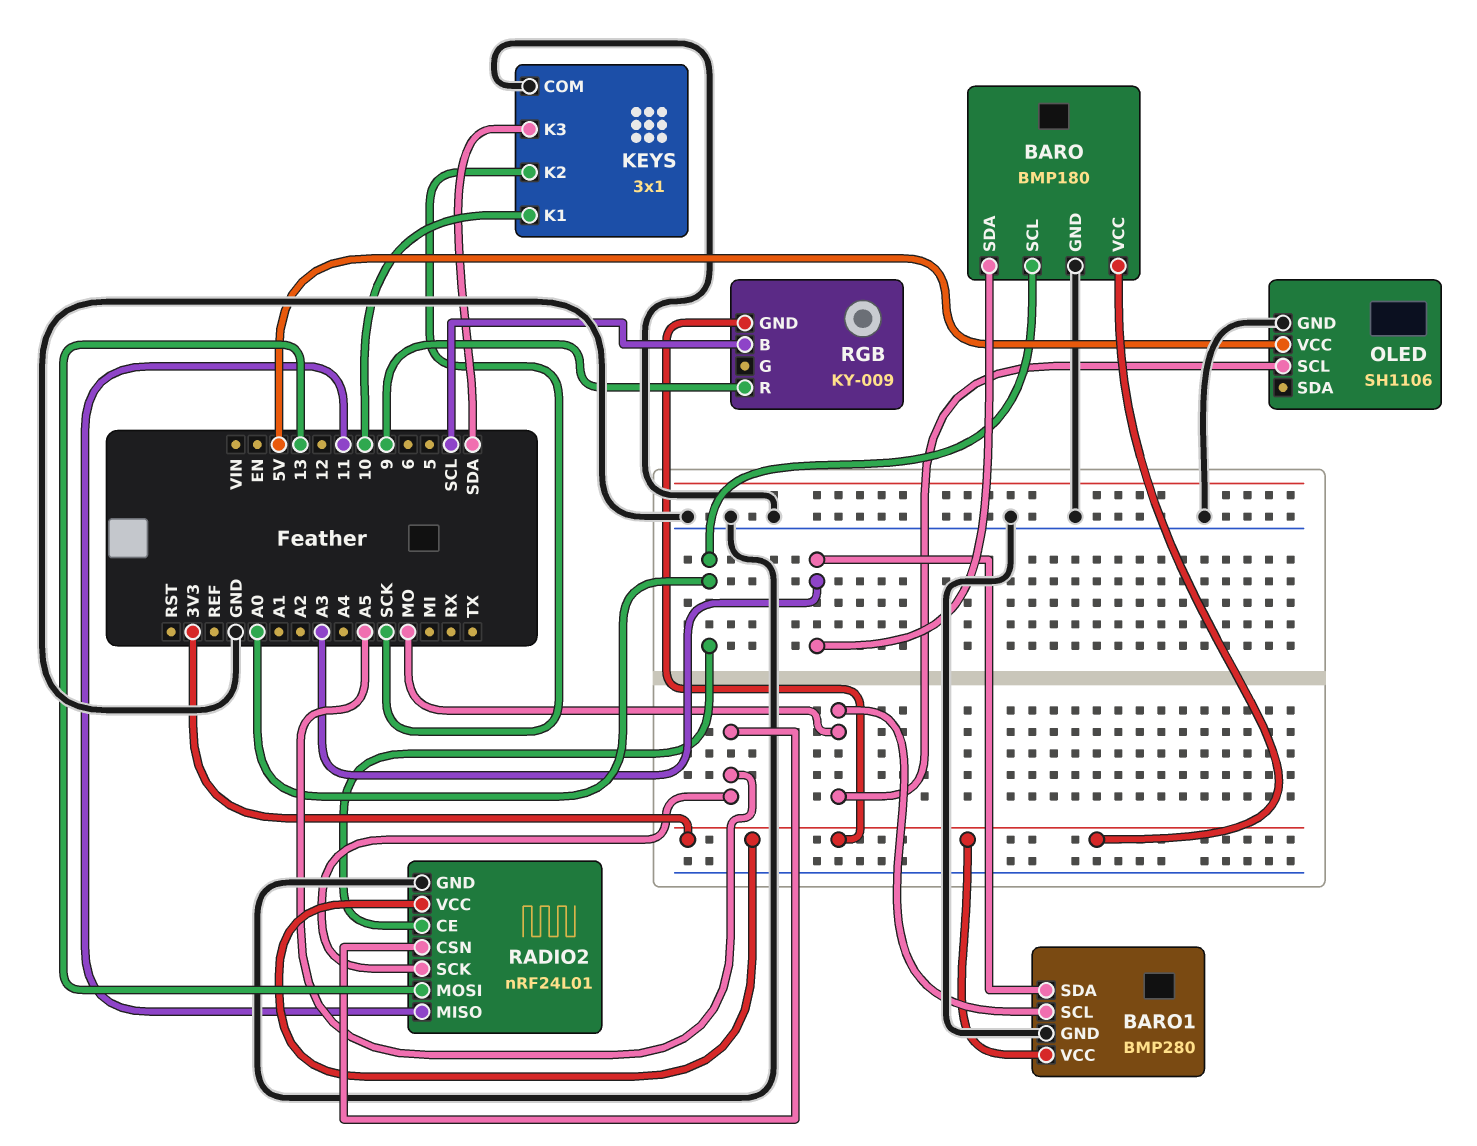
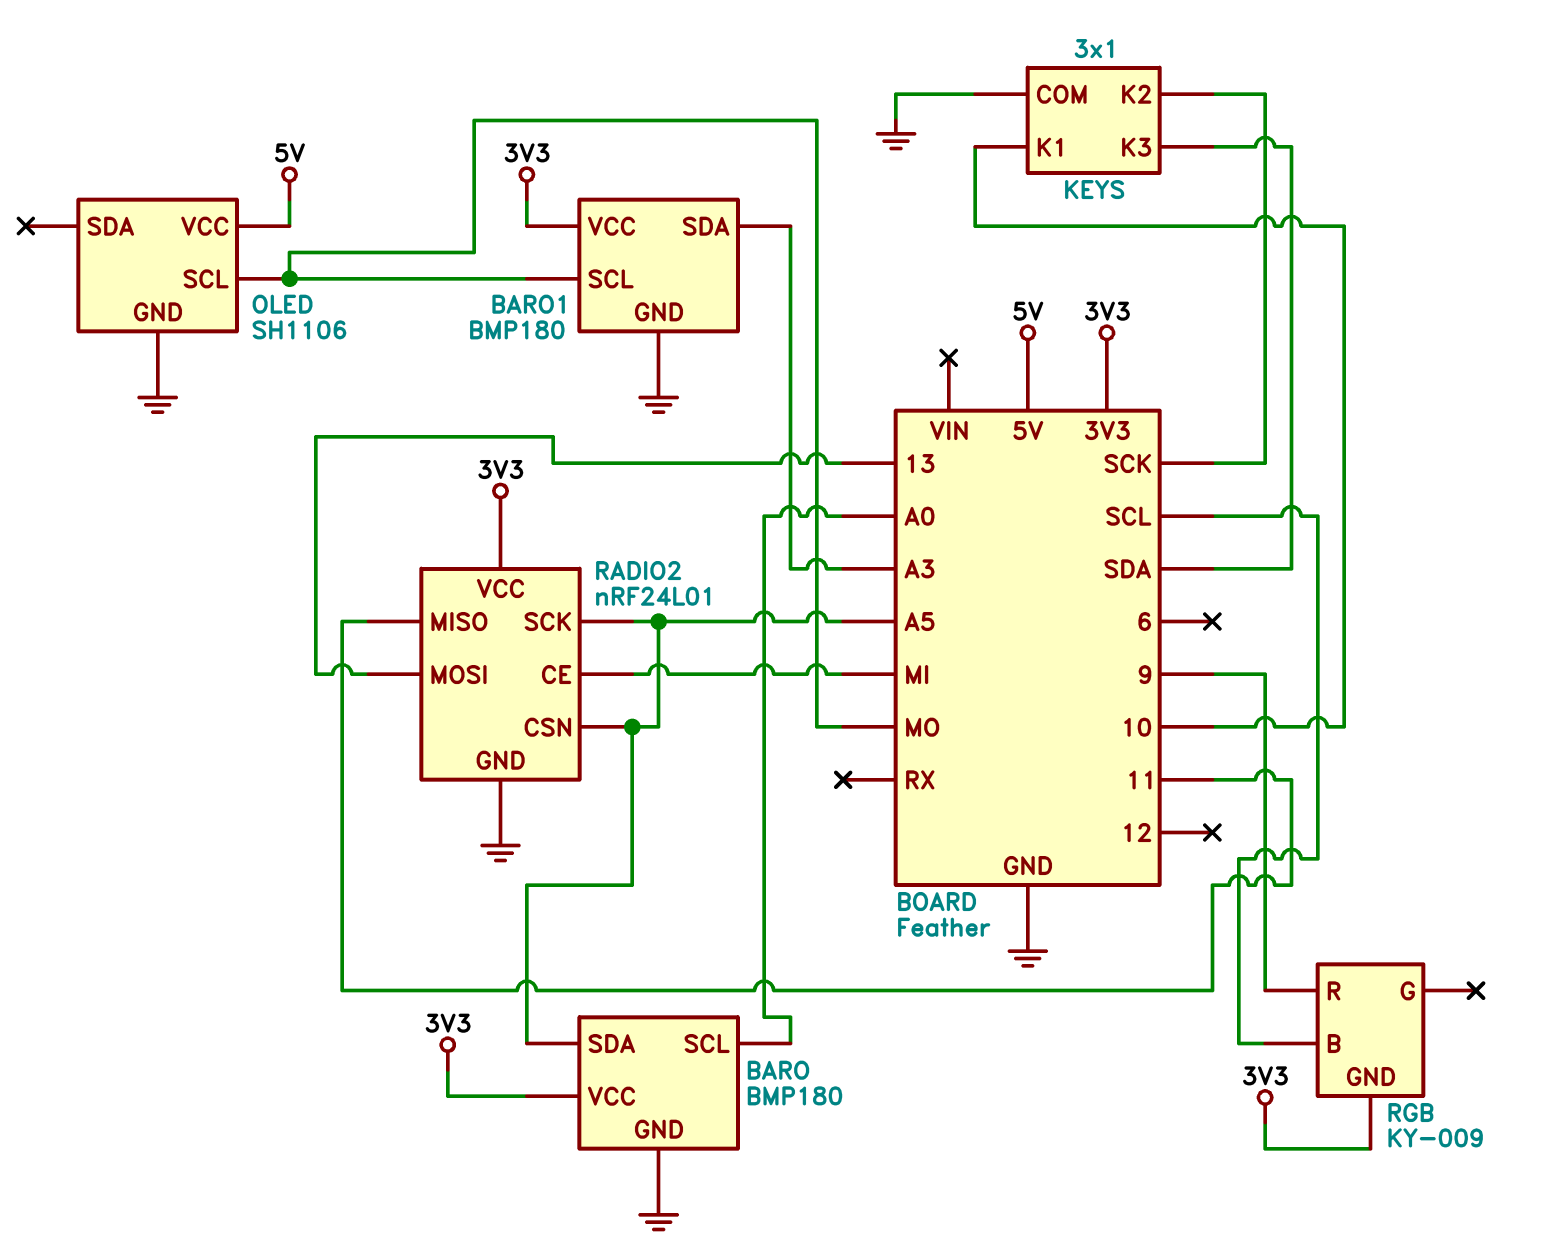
BARO pin SDA: A3 -> A5
BARO1: BMP280 -> BMP180
RADIO2 pin CE: A0 -> MI

